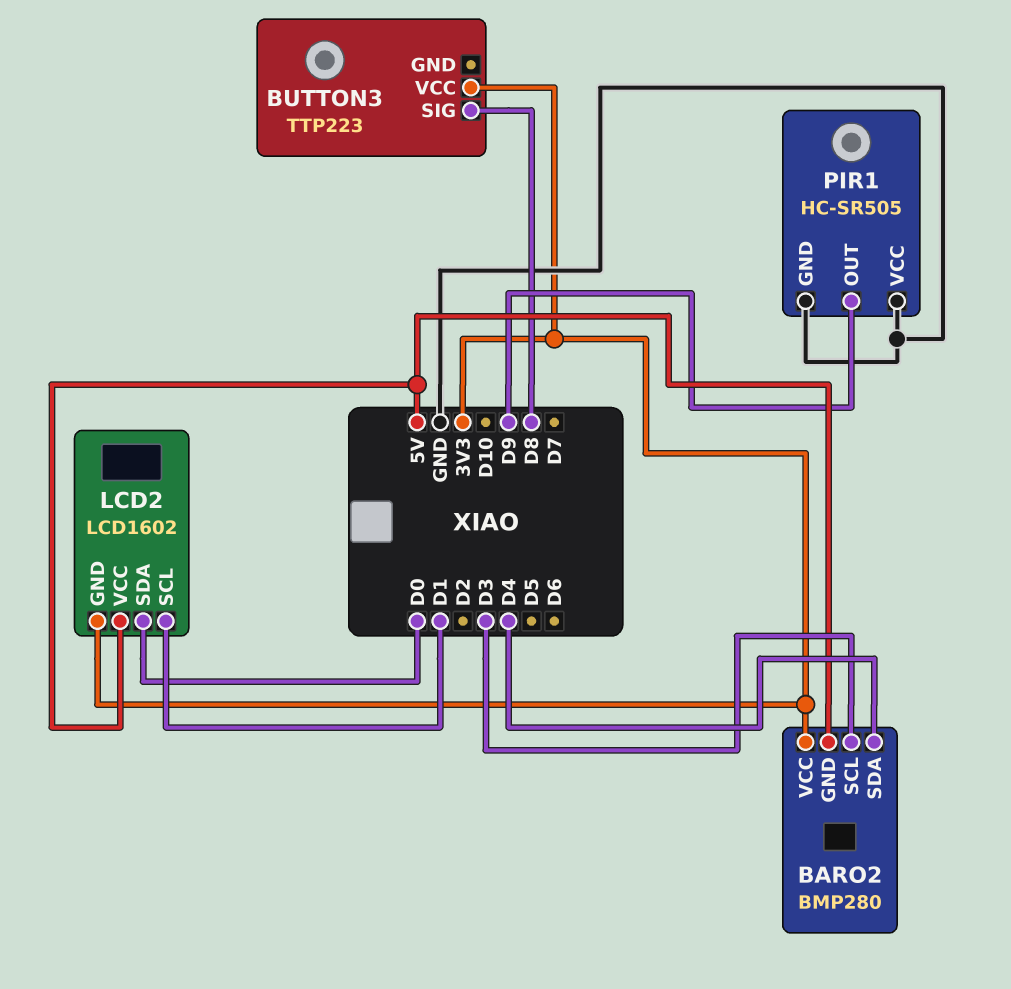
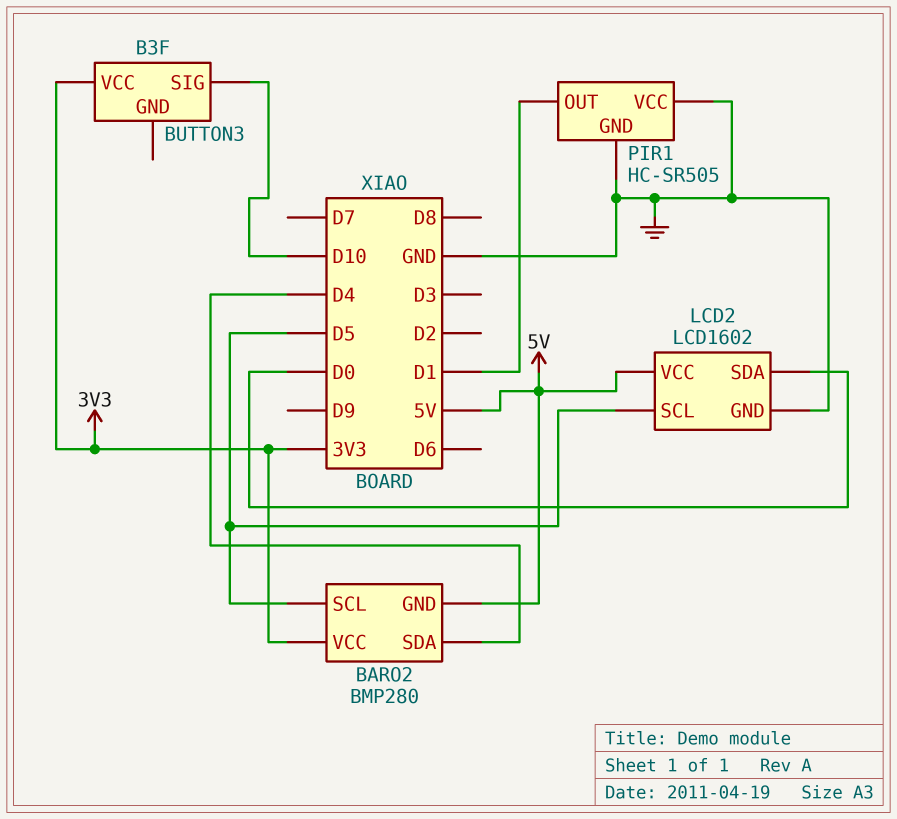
BARO2 pin SCL: D3 -> D5
BUTTON3: TTP223 -> B3F
BUTTON3 pin SIG: D8 -> D10
LCD2 pin GND: 3V3 -> GND
LCD2 pin SCL: D1 -> D5
PIR1 pin OUT: D9 -> D1

